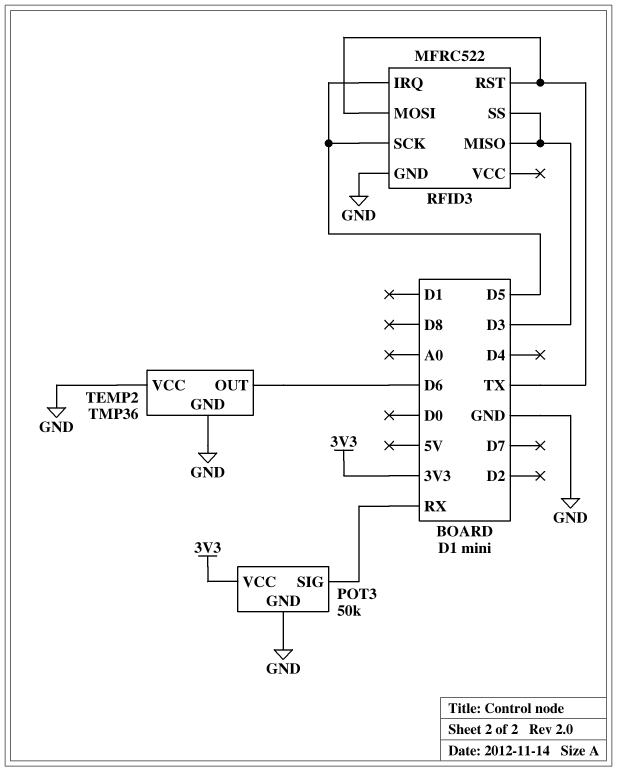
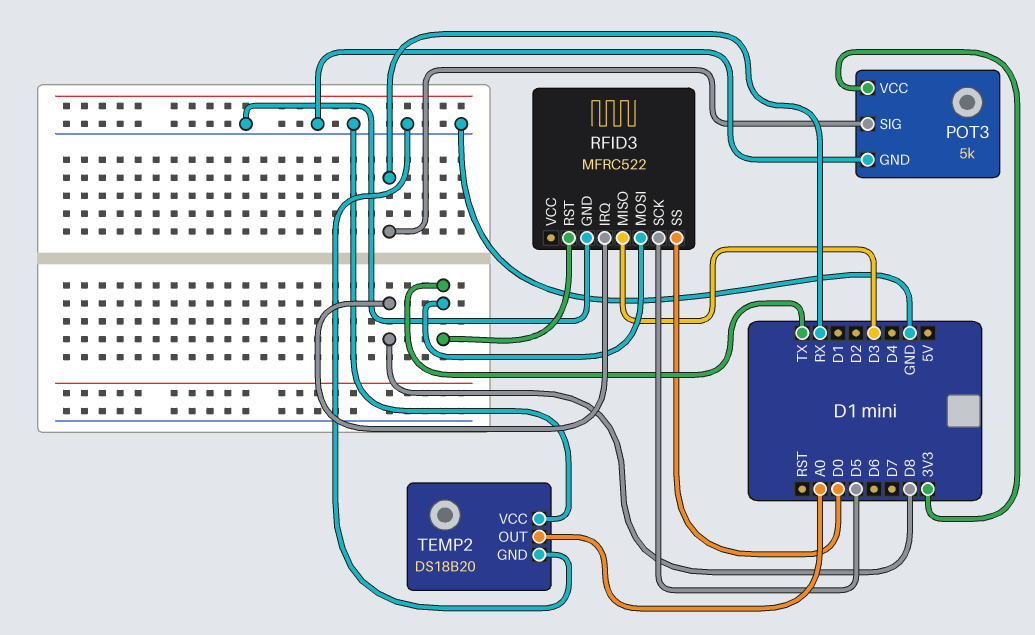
POT3: 50k -> 5k
RFID3 pin IRQ: D5 -> D8
RFID3 pin SS: D3 -> D0
TEMP2: TMP36 -> DS18B20
TEMP2 pin OUT: D6 -> A0

